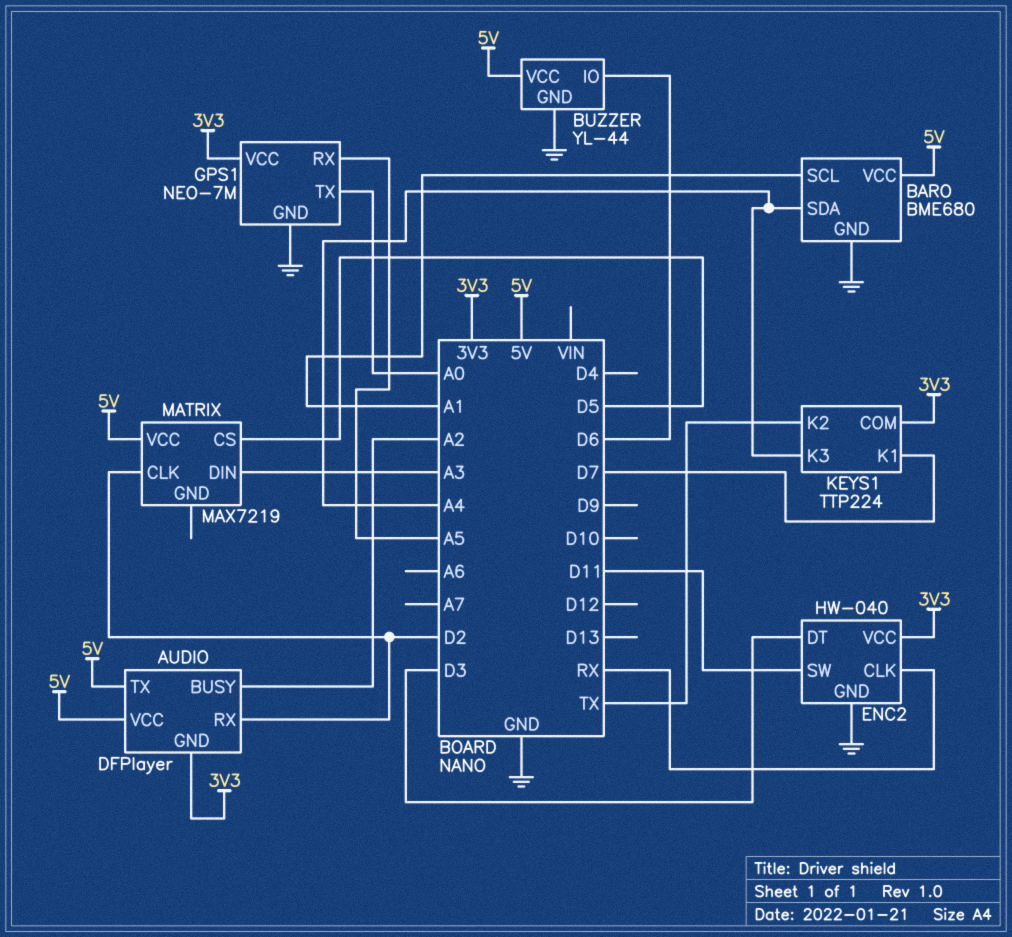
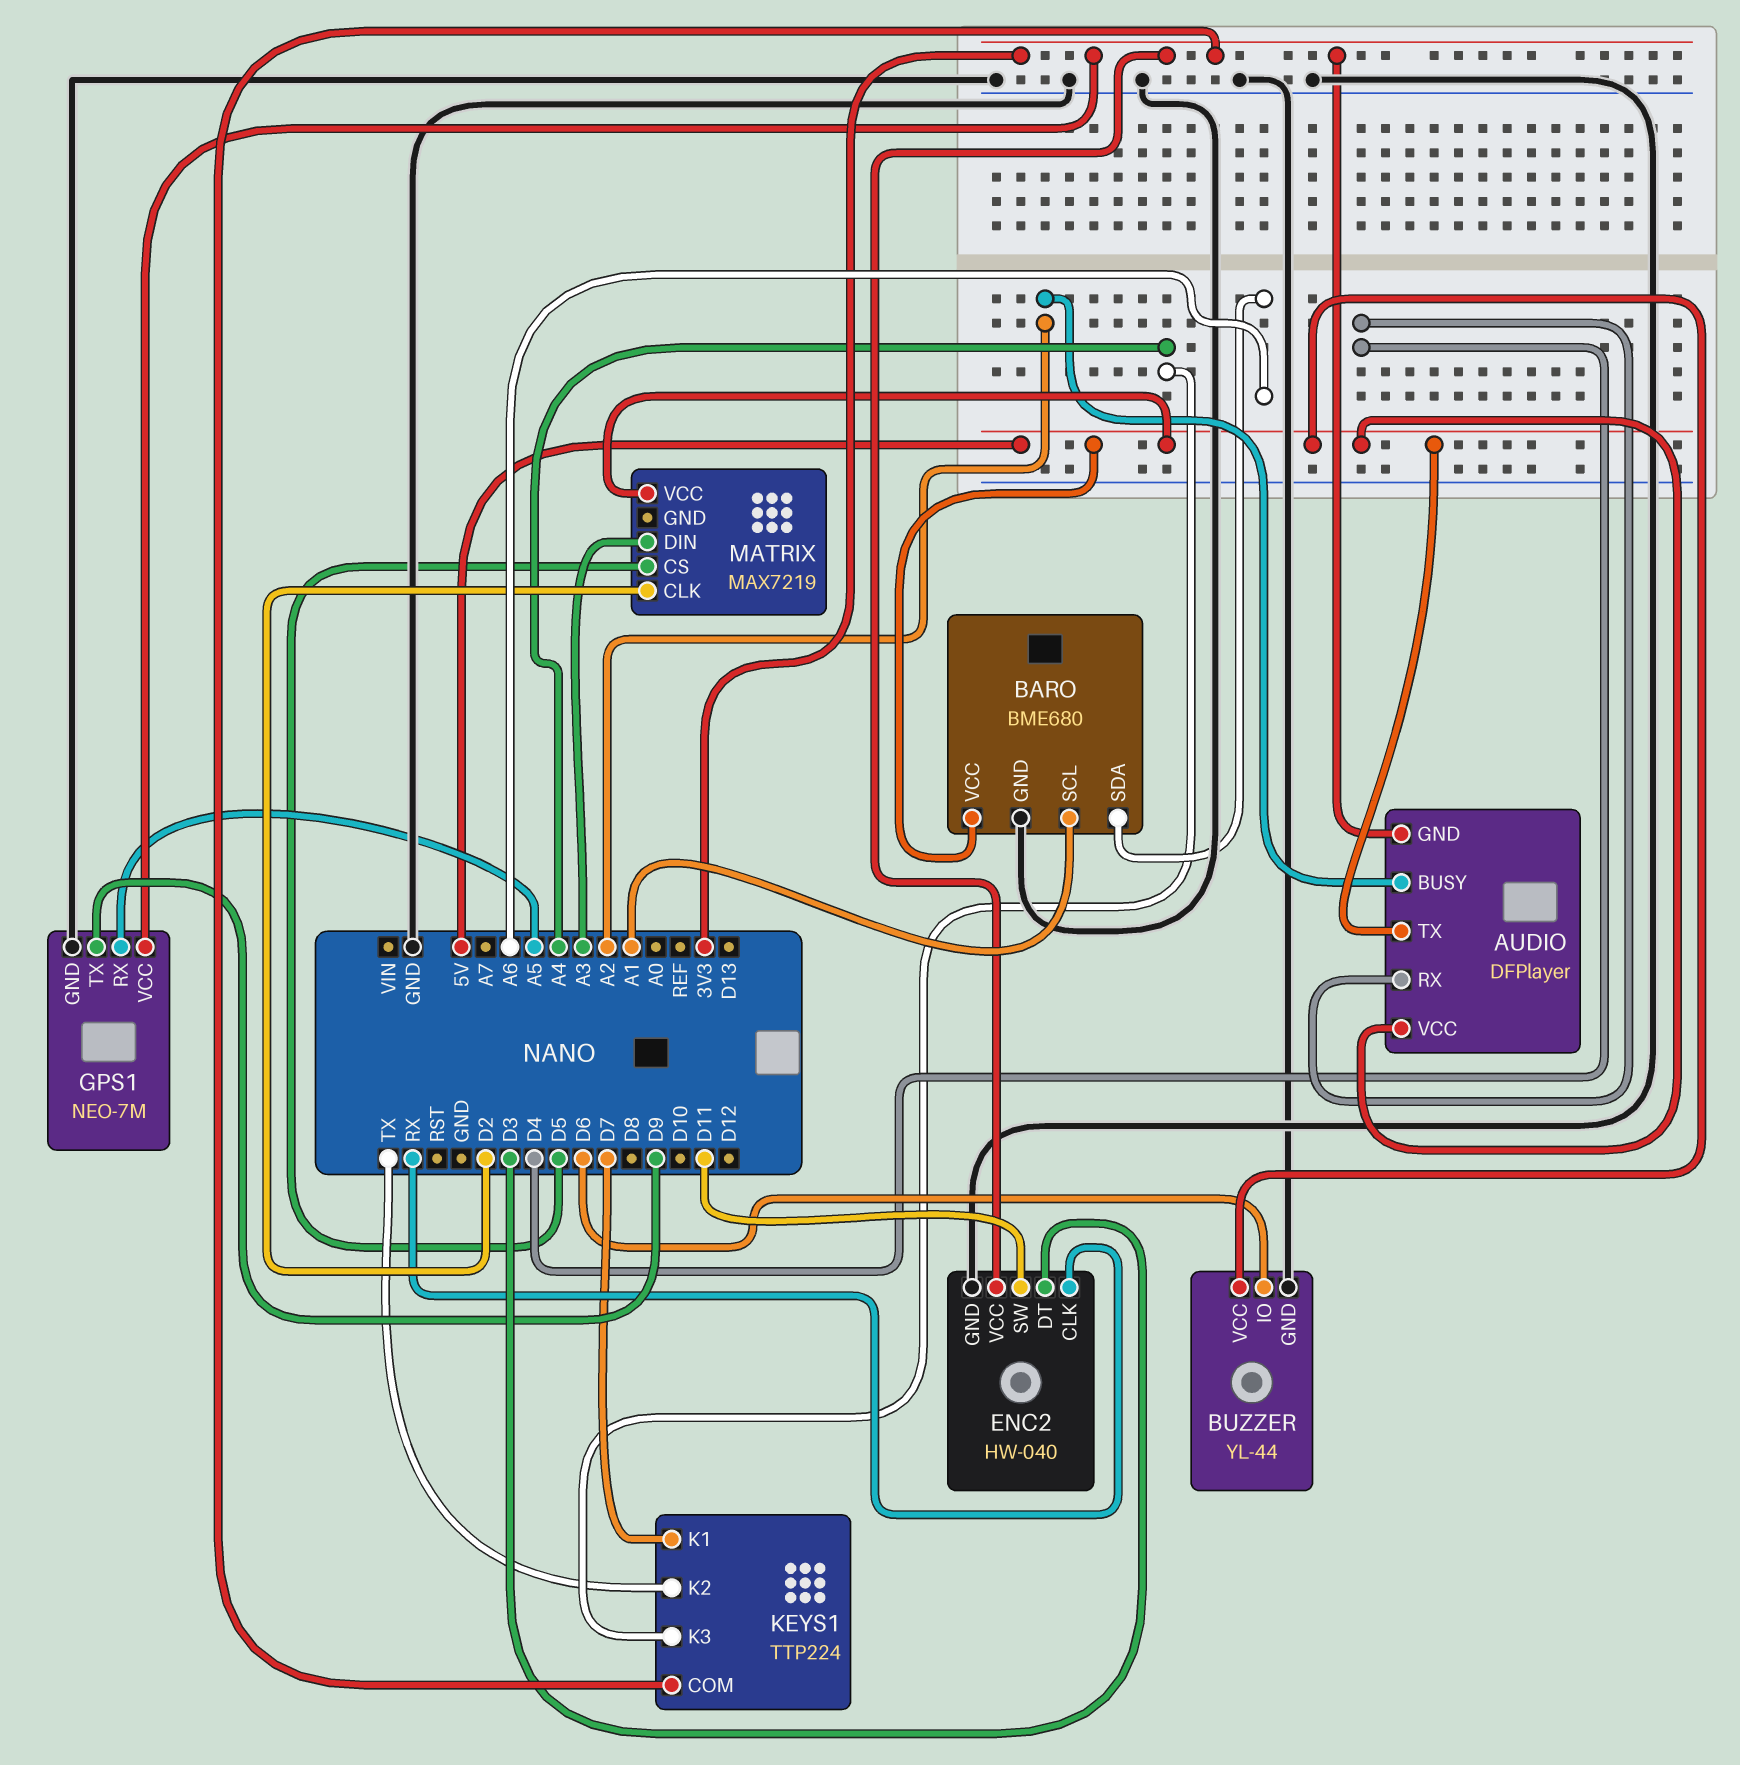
AUDIO pin RX: D2 -> D4
BARO pin SDA: A4 -> A6
GPS1 pin TX: A0 -> D9

